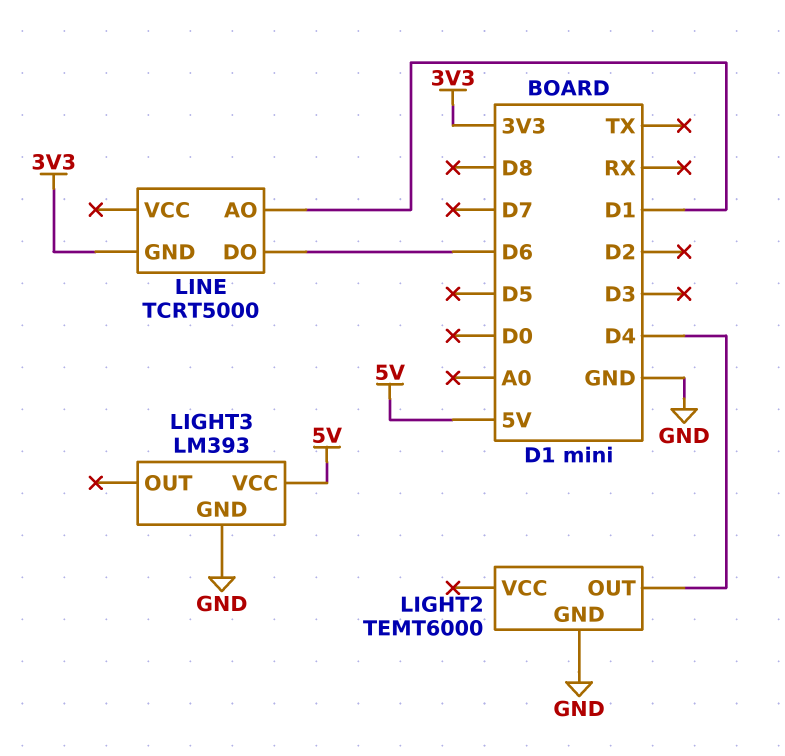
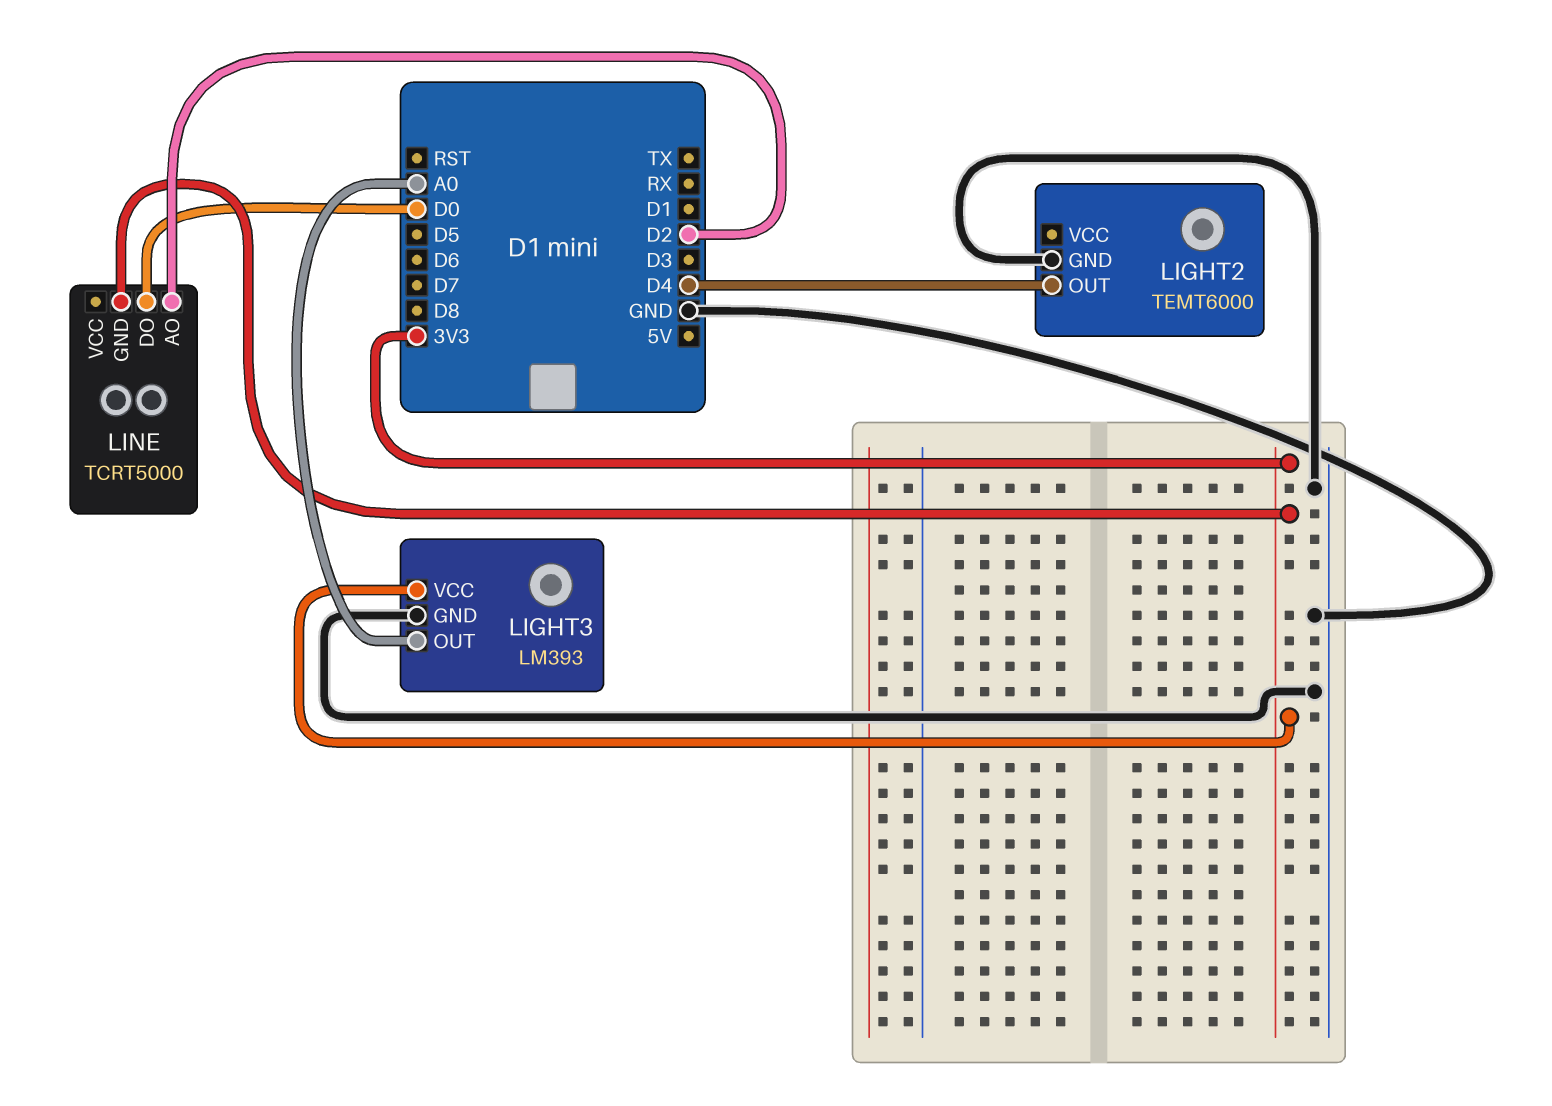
LIGHT3 pin OUT: none -> A0
LIGHT3 pin VCC: 5V -> 3V3
LINE pin AO: D1 -> D2
LINE pin DO: D6 -> D0

